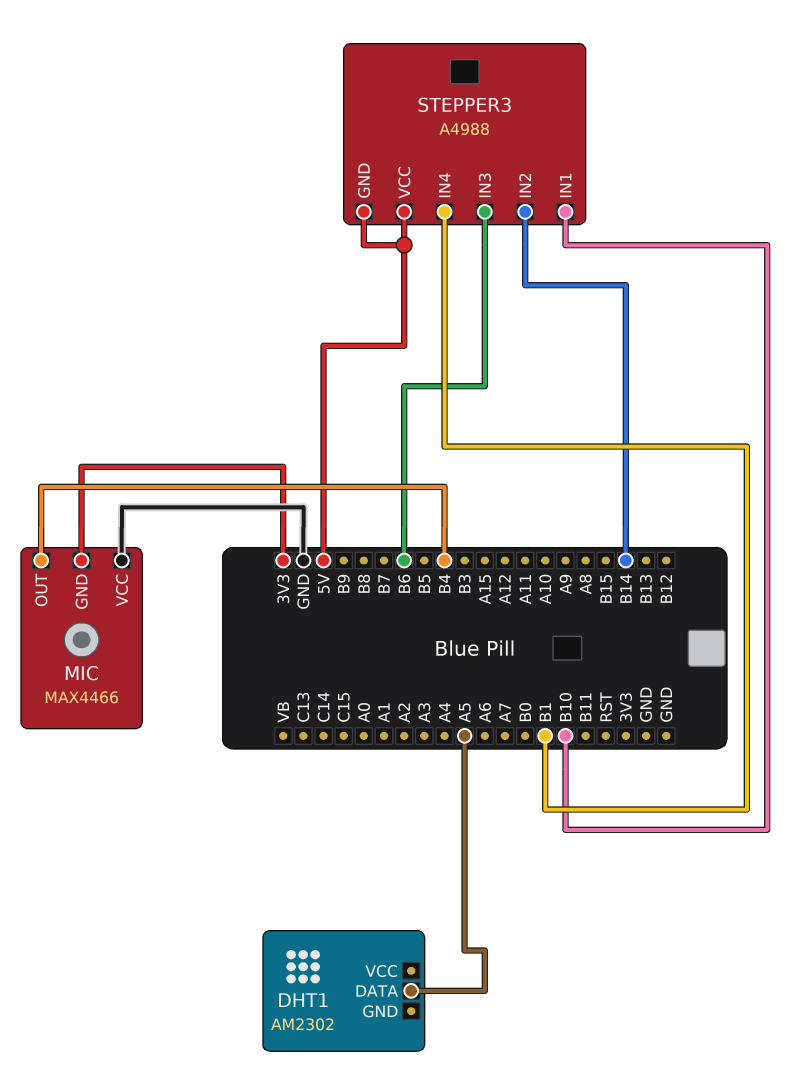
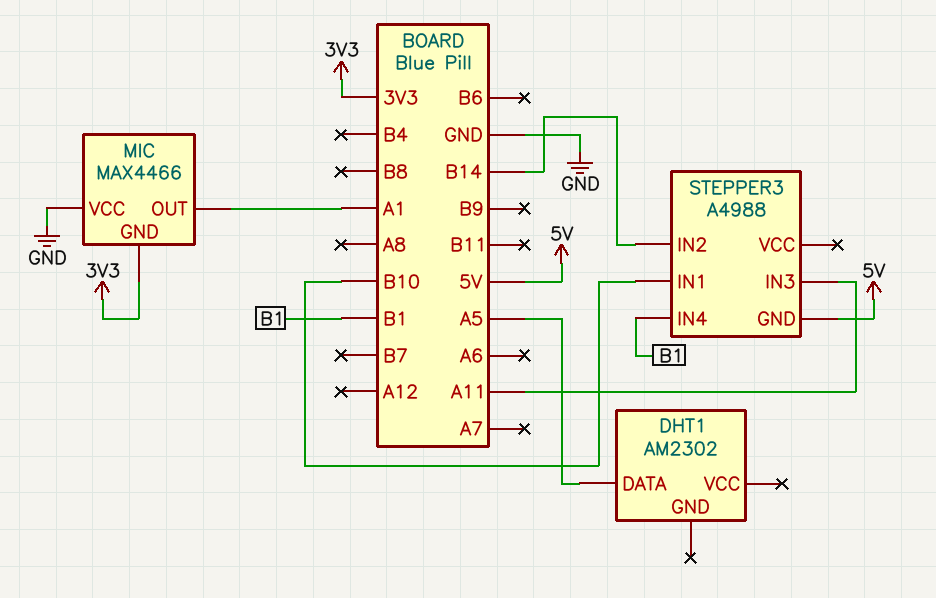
MIC pin OUT: B4 -> A1
STEPPER3 pin IN3: B6 -> A11
STEPPER3 pin VCC: 5V -> none

